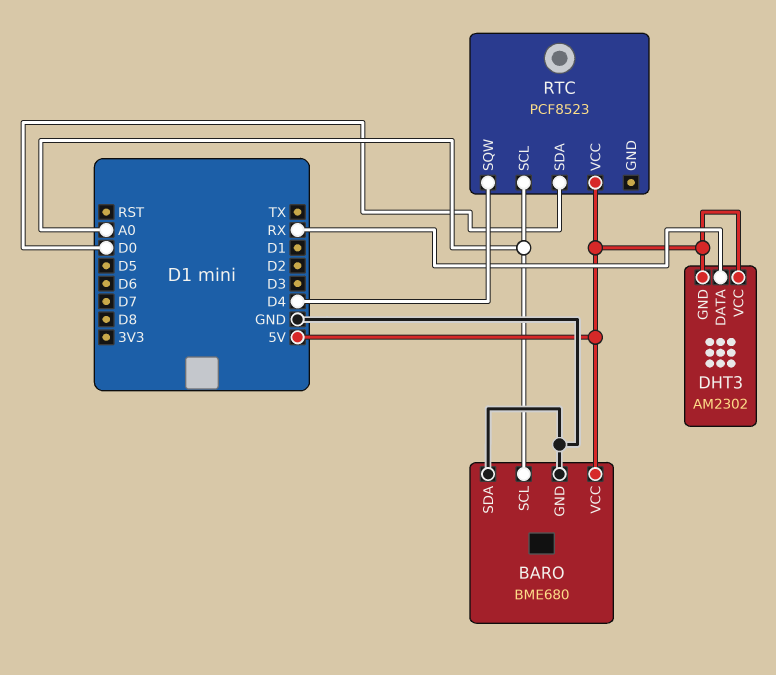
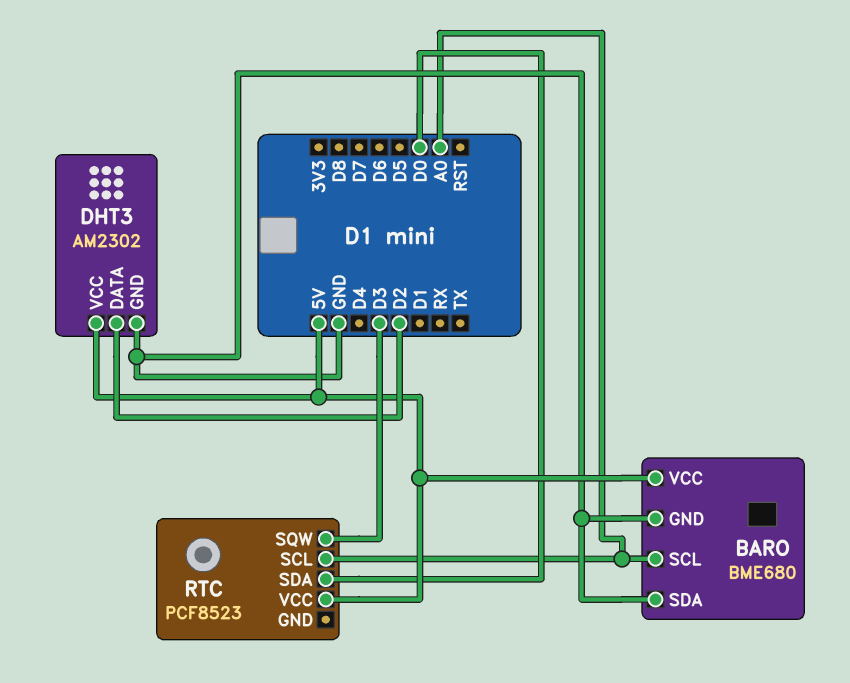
DHT3 pin DATA: RX -> D2
DHT3 pin GND: 5V -> GND
RTC pin SQW: D4 -> D3

